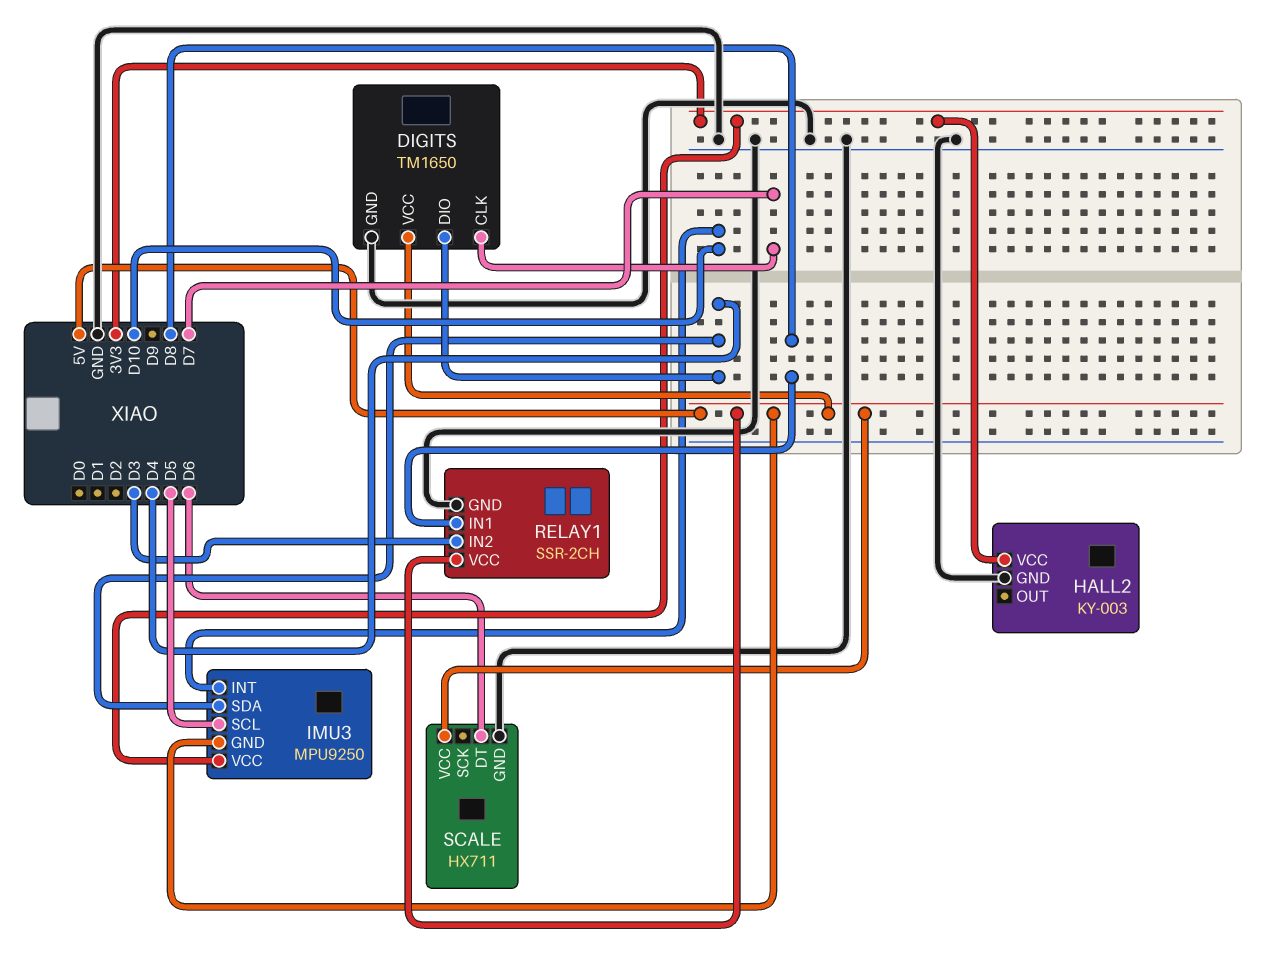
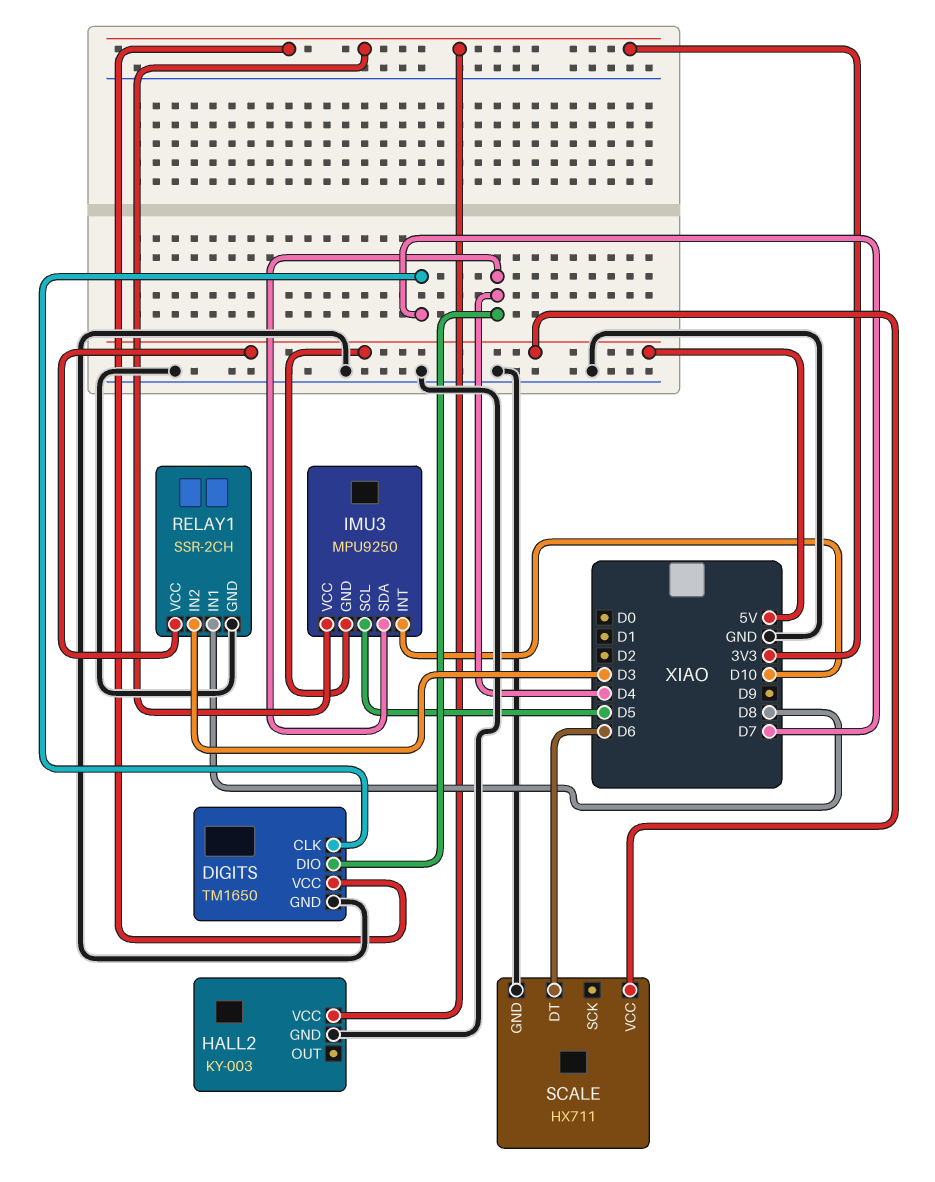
DIGITS pin VCC: 5V -> 3V3

